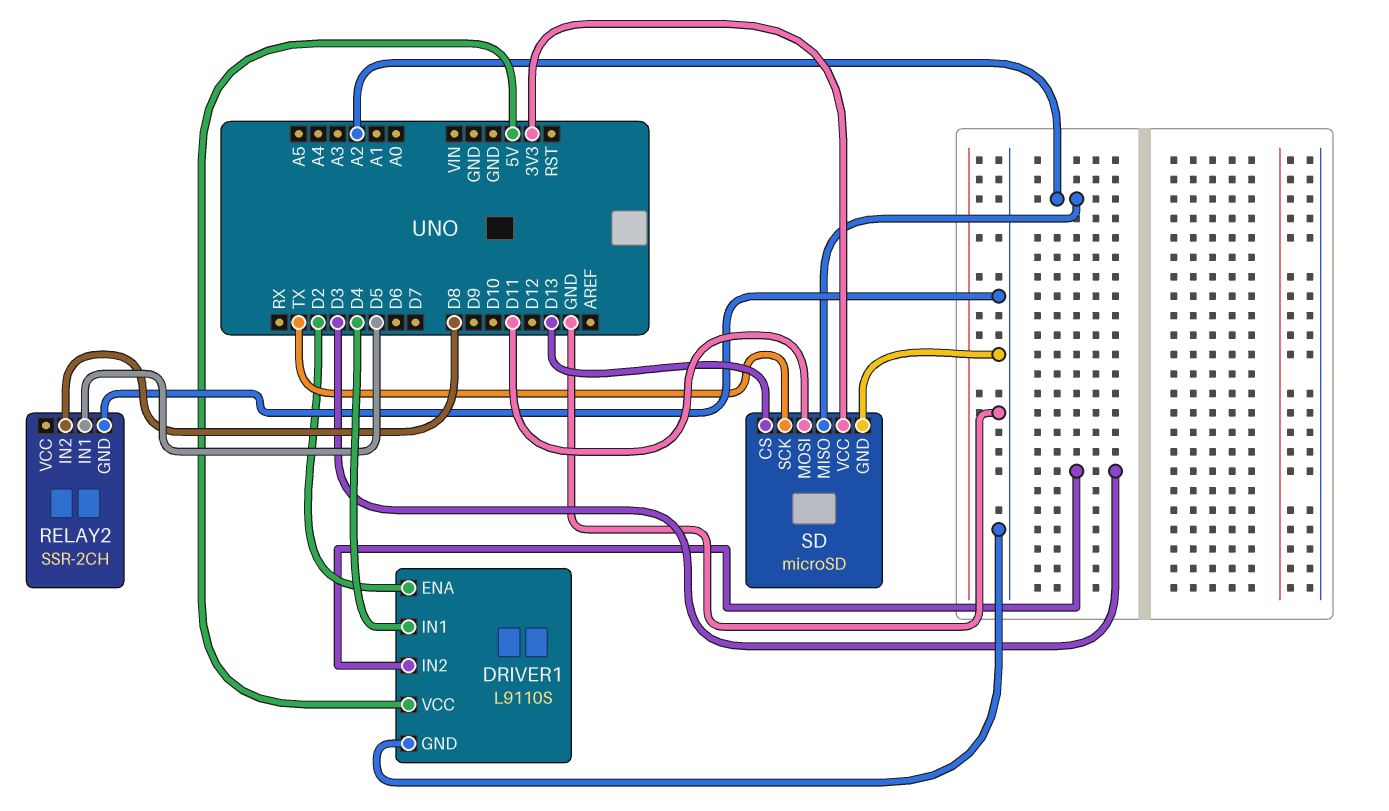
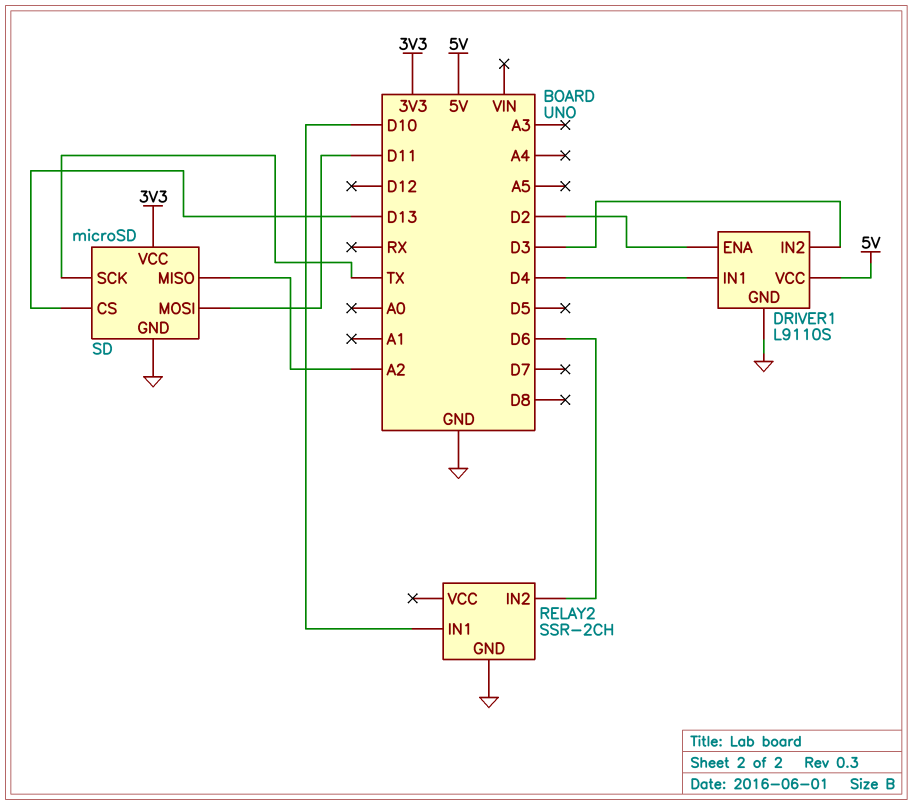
RELAY2 pin IN1: D5 -> D10
RELAY2 pin IN2: D8 -> D6

